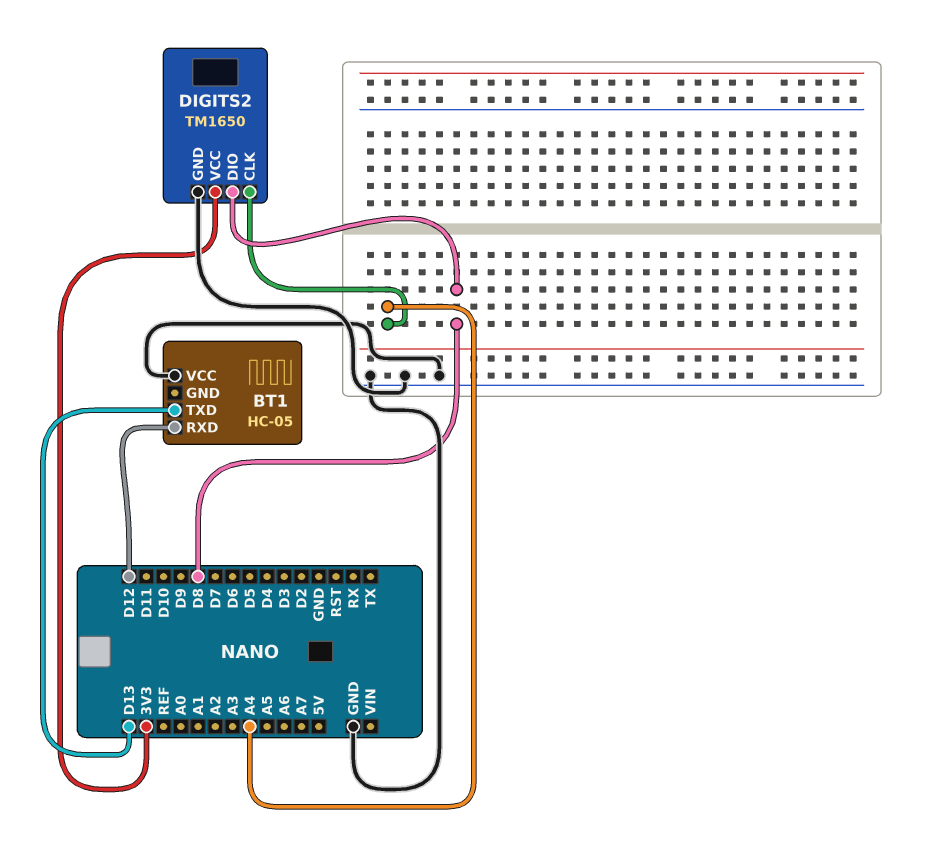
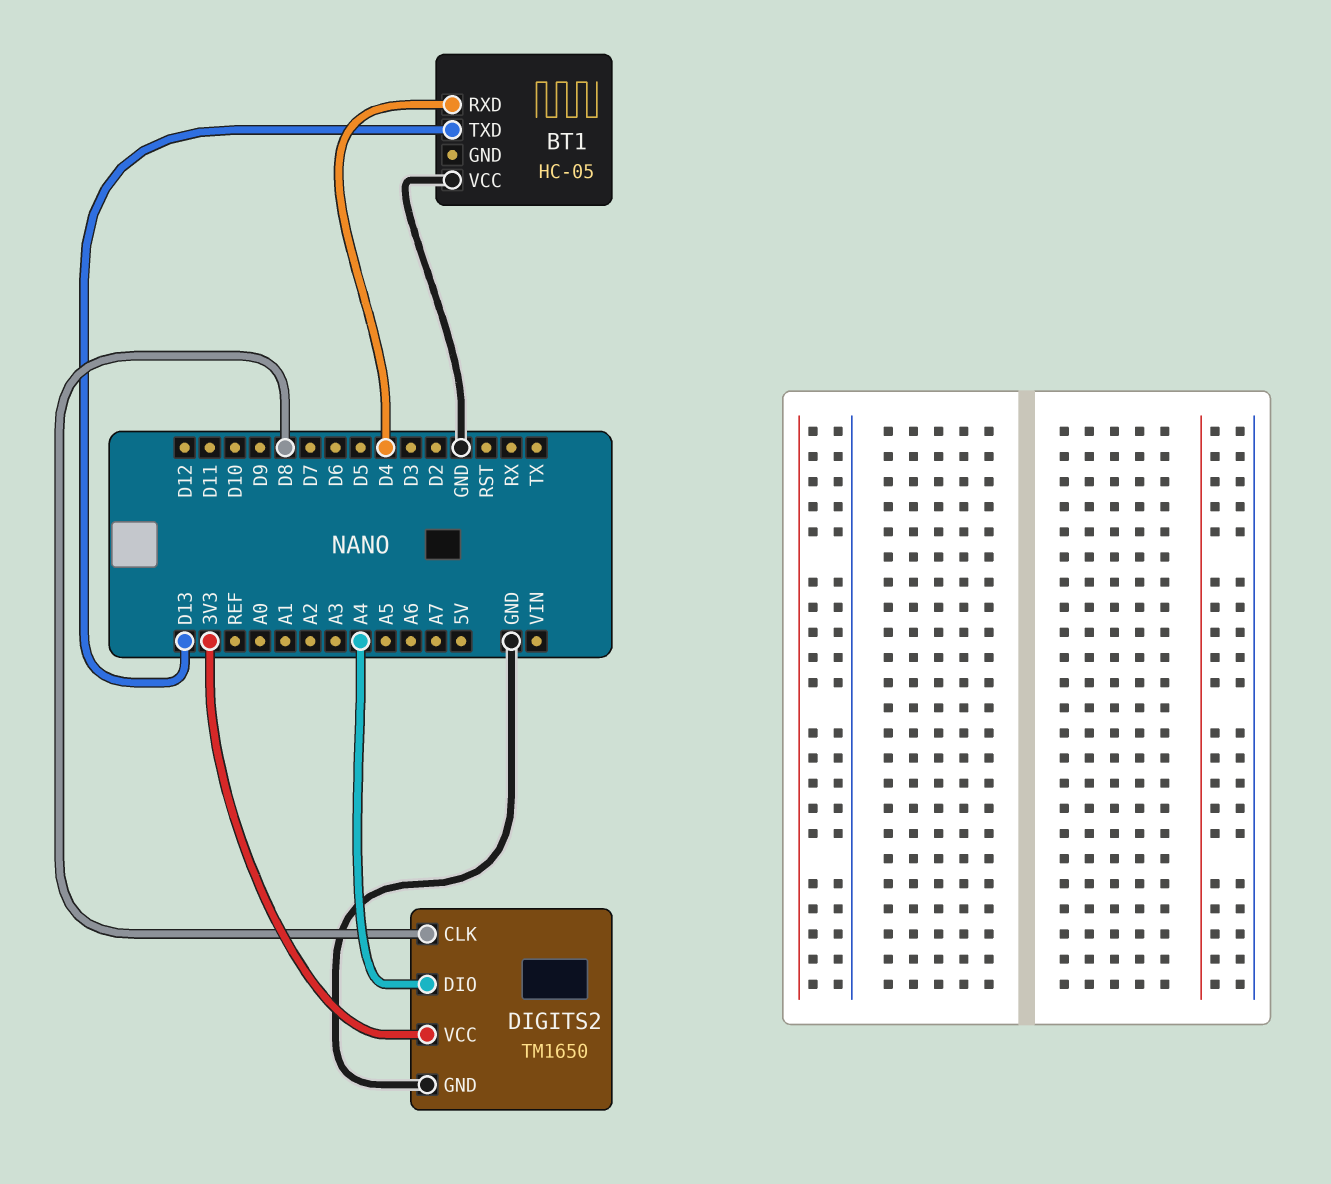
BT1 pin RXD: D12 -> D4
DIGITS2 pin CLK: A4 -> D8
DIGITS2 pin DIO: D8 -> A4

